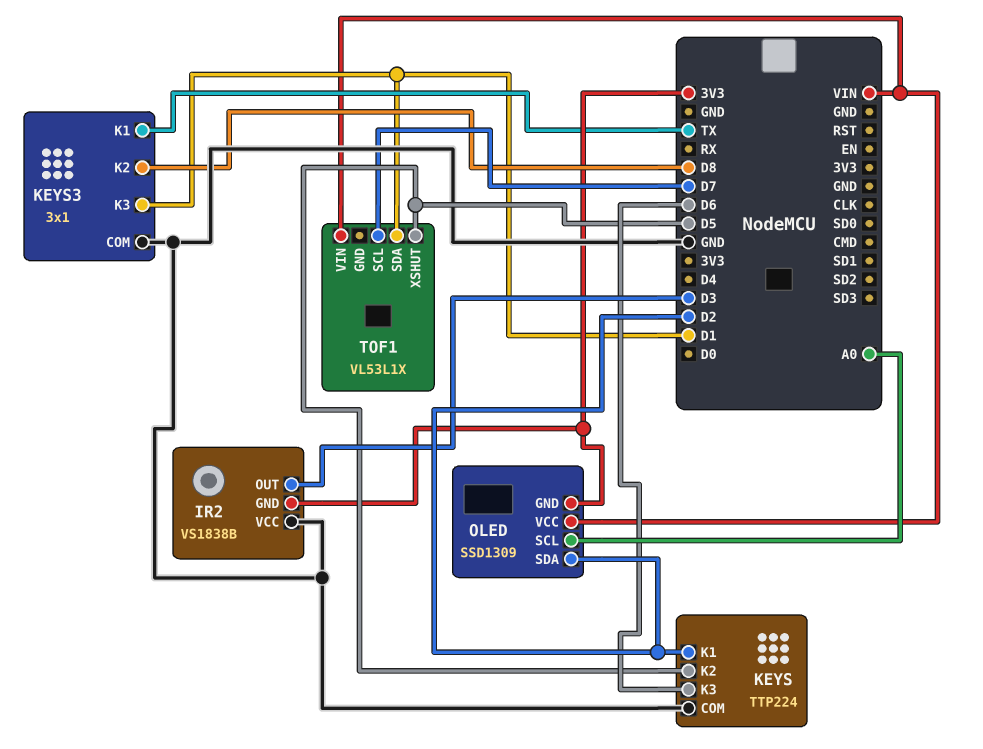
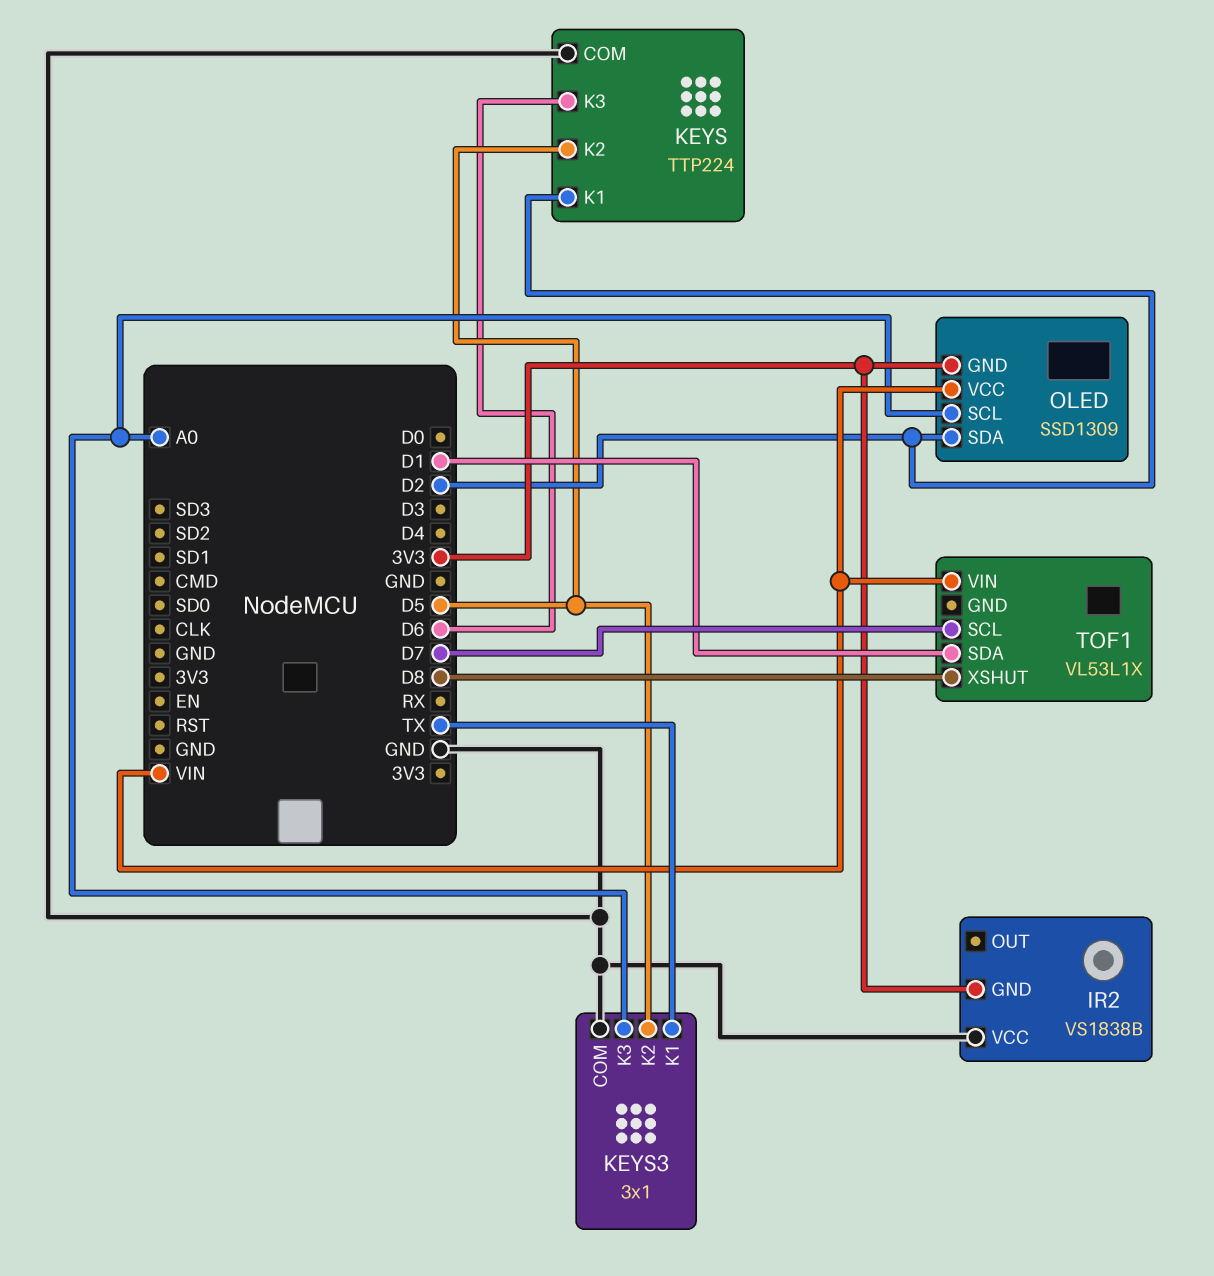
IR2 pin OUT: D3 -> none
KEYS3 pin K2: D8 -> D5
KEYS3 pin K3: D1 -> A0
TOF1 pin XSHUT: D5 -> D8

